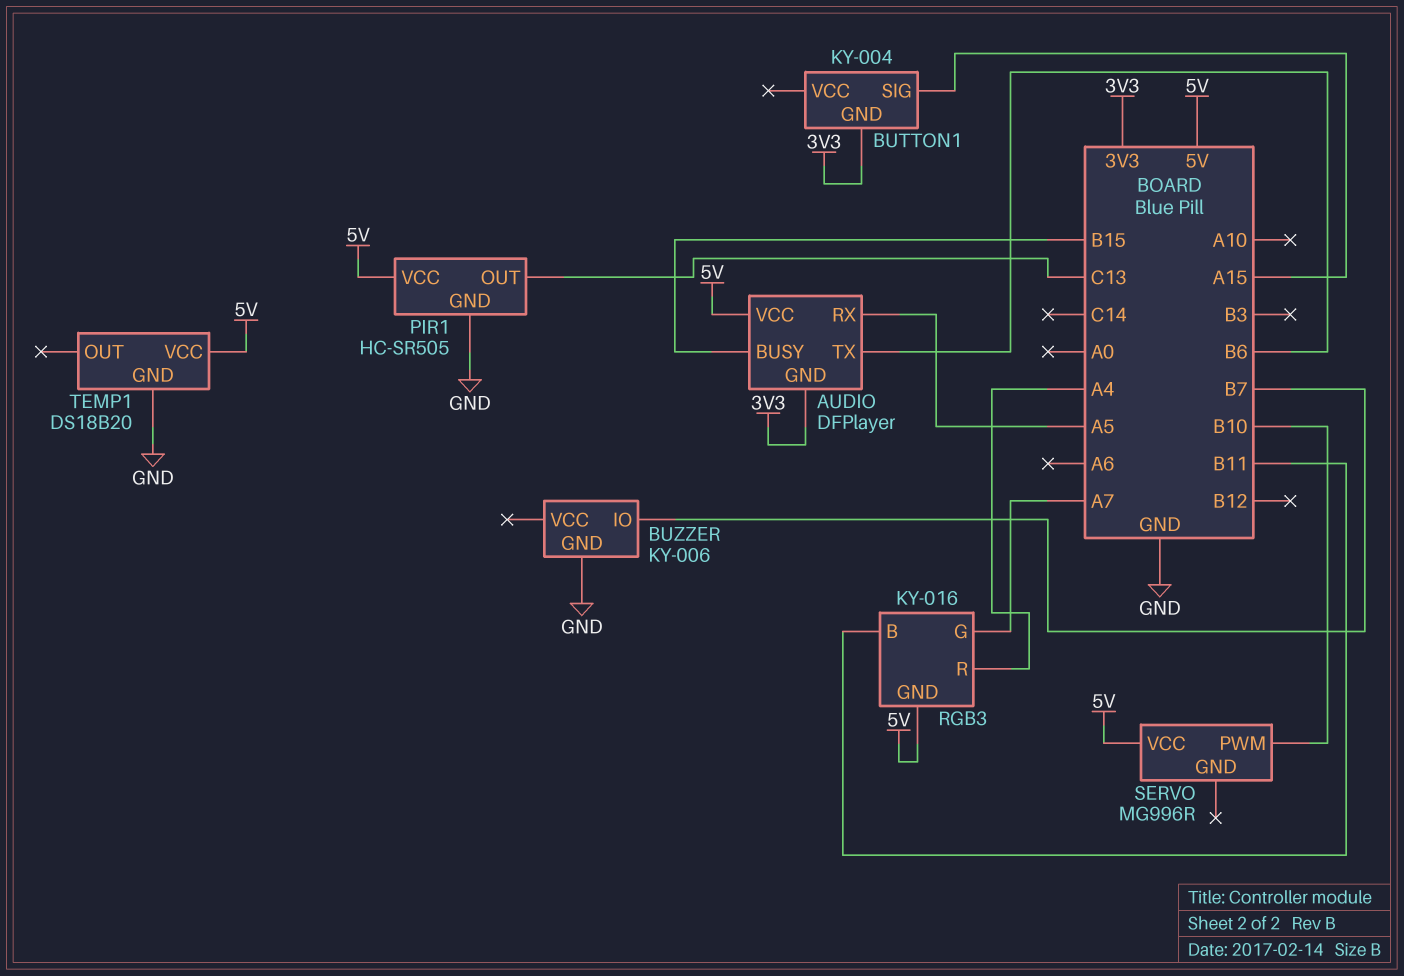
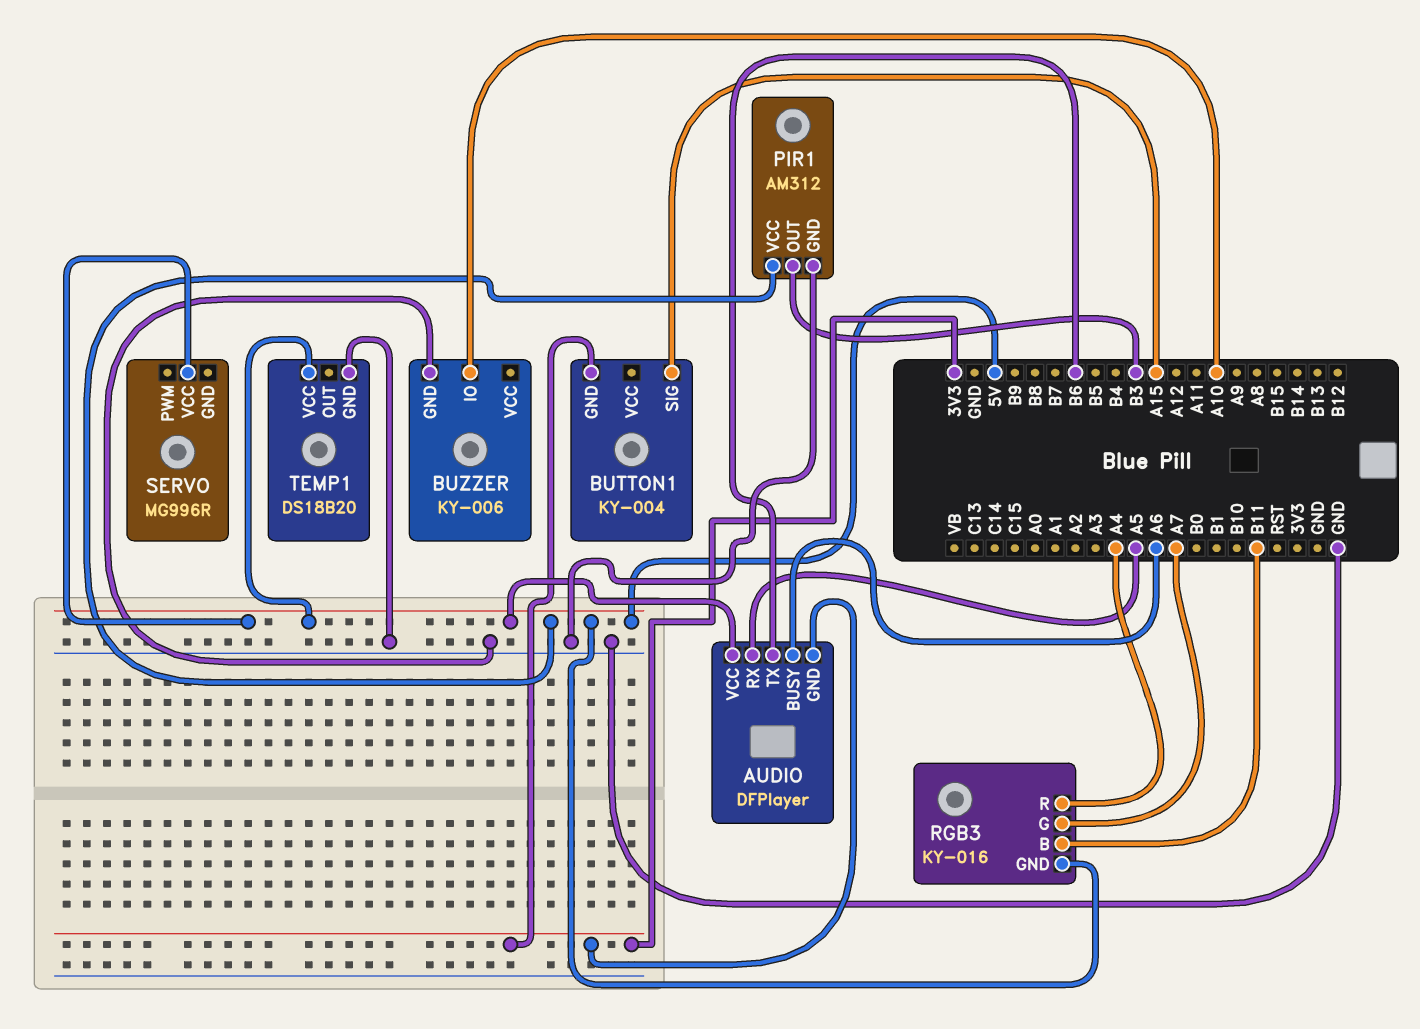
AUDIO pin BUSY: B15 -> A6
BUZZER pin IO: B7 -> A10
PIR1: HC-SR505 -> AM312
PIR1 pin OUT: C13 -> B3
SERVO pin PWM: B10 -> none

